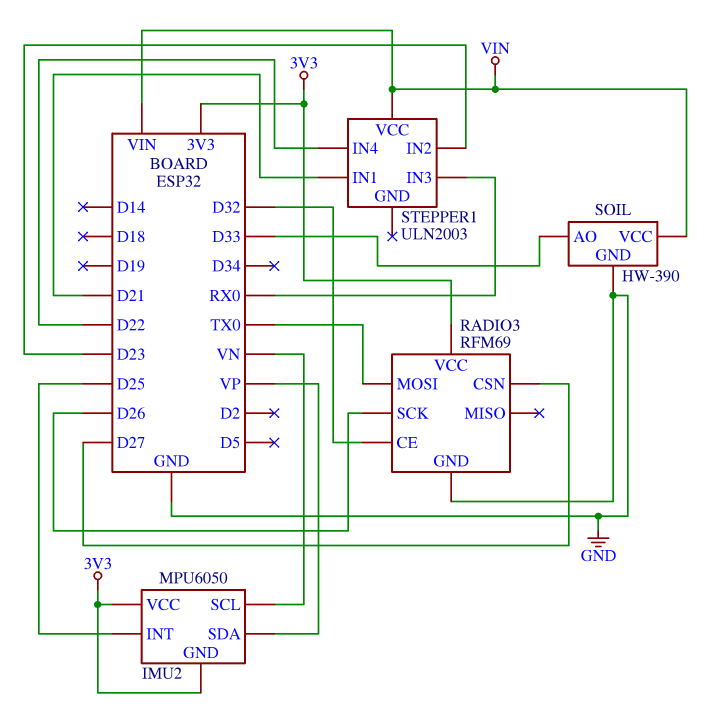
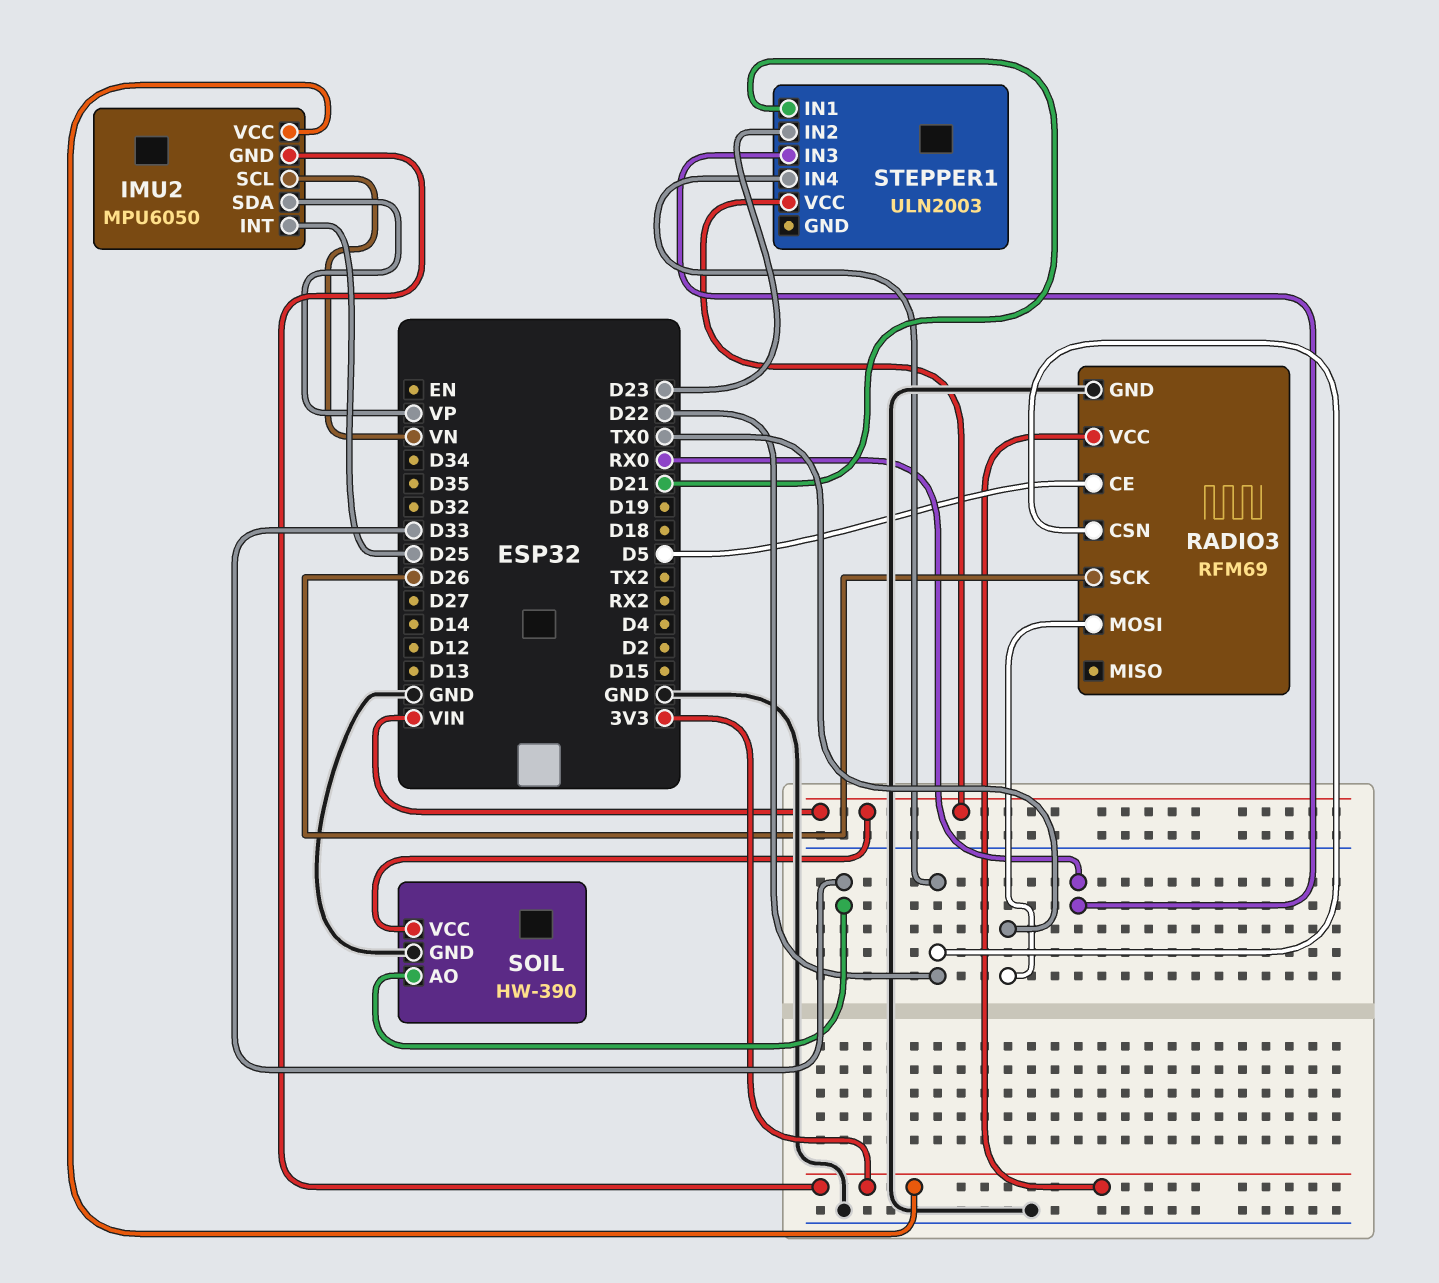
RADIO3 pin CE: D32 -> D5
RADIO3 pin CSN: D27 -> D22

